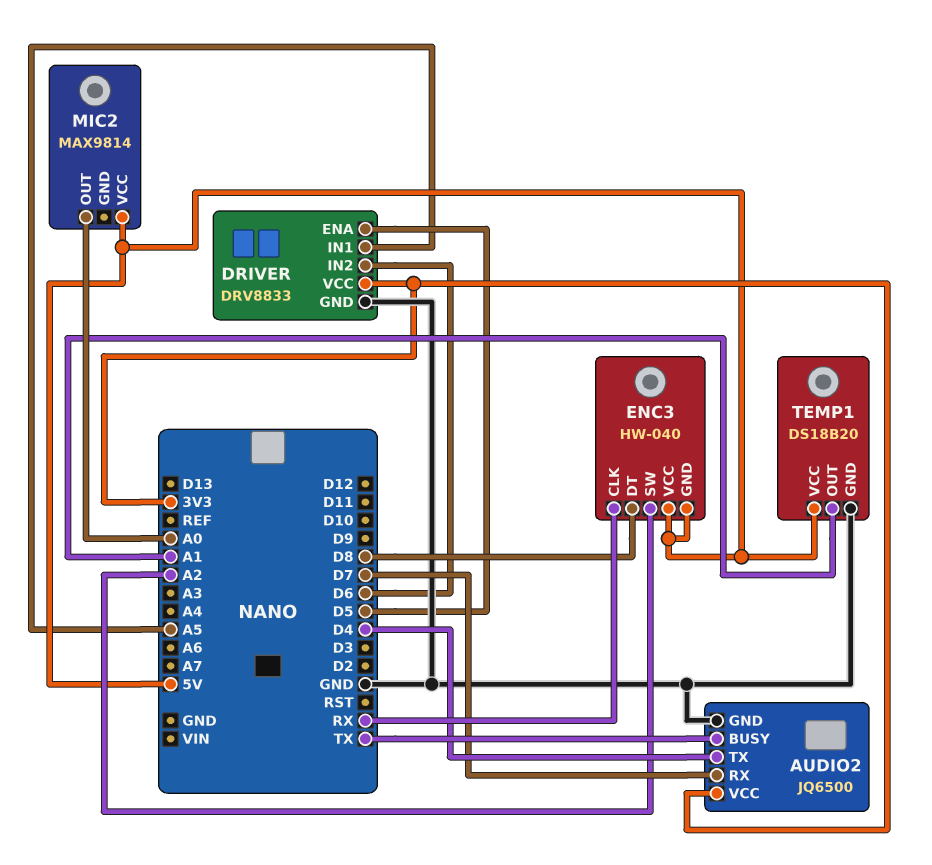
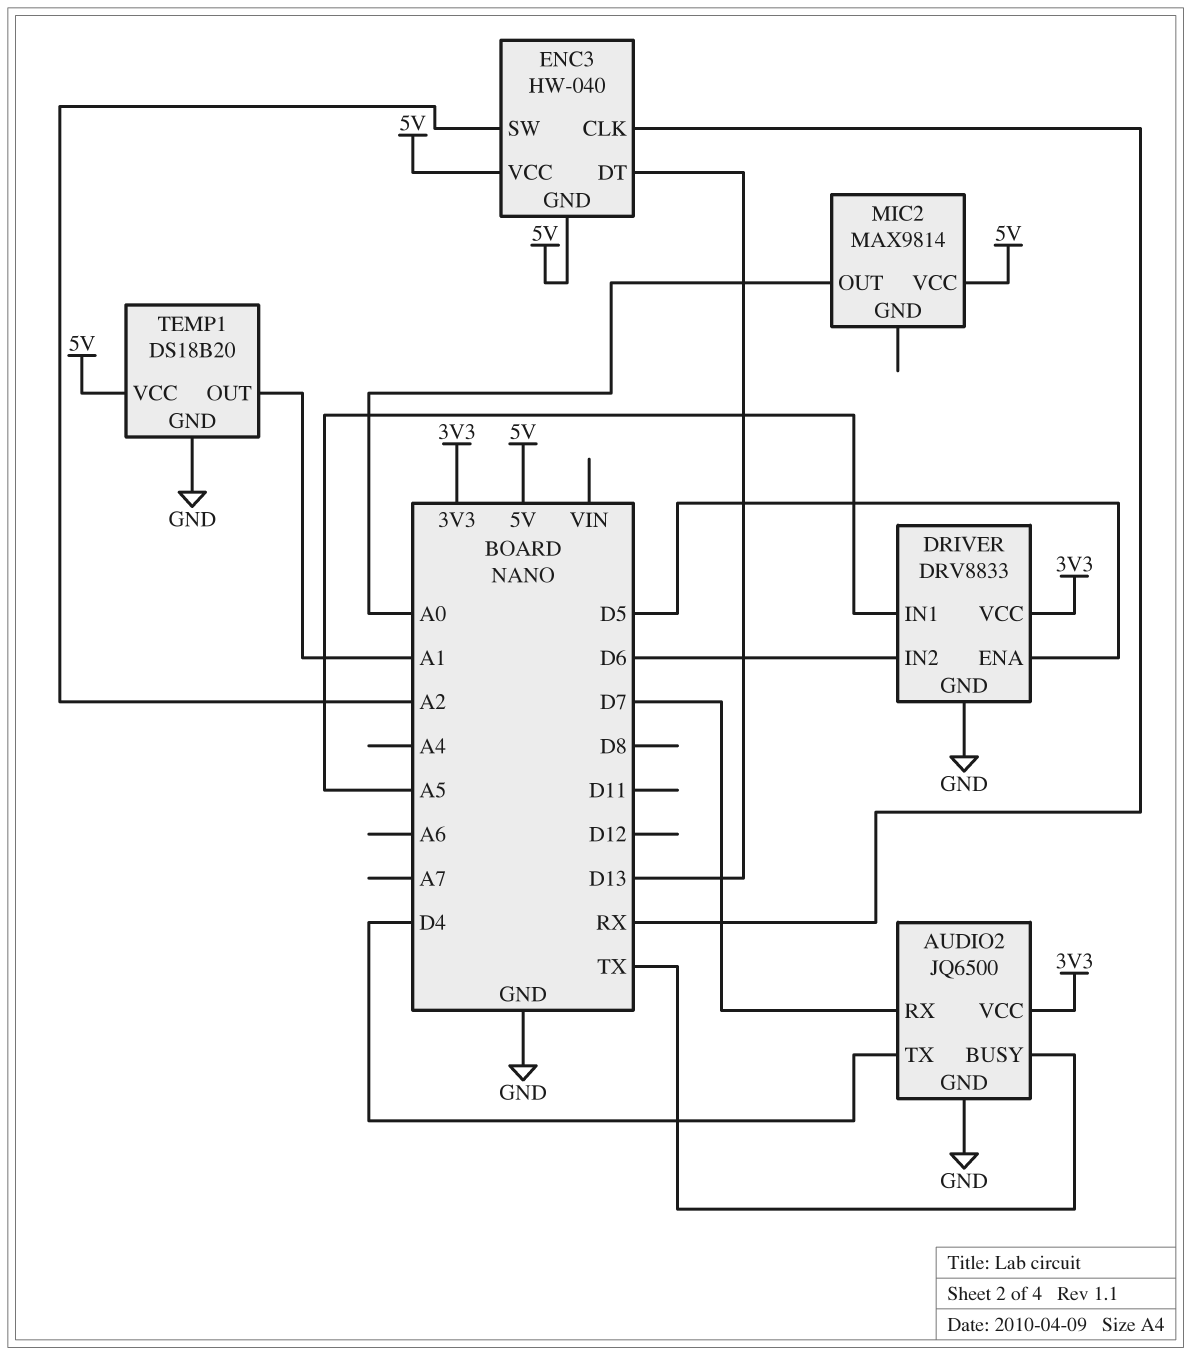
ENC3 pin DT: D8 -> D13

